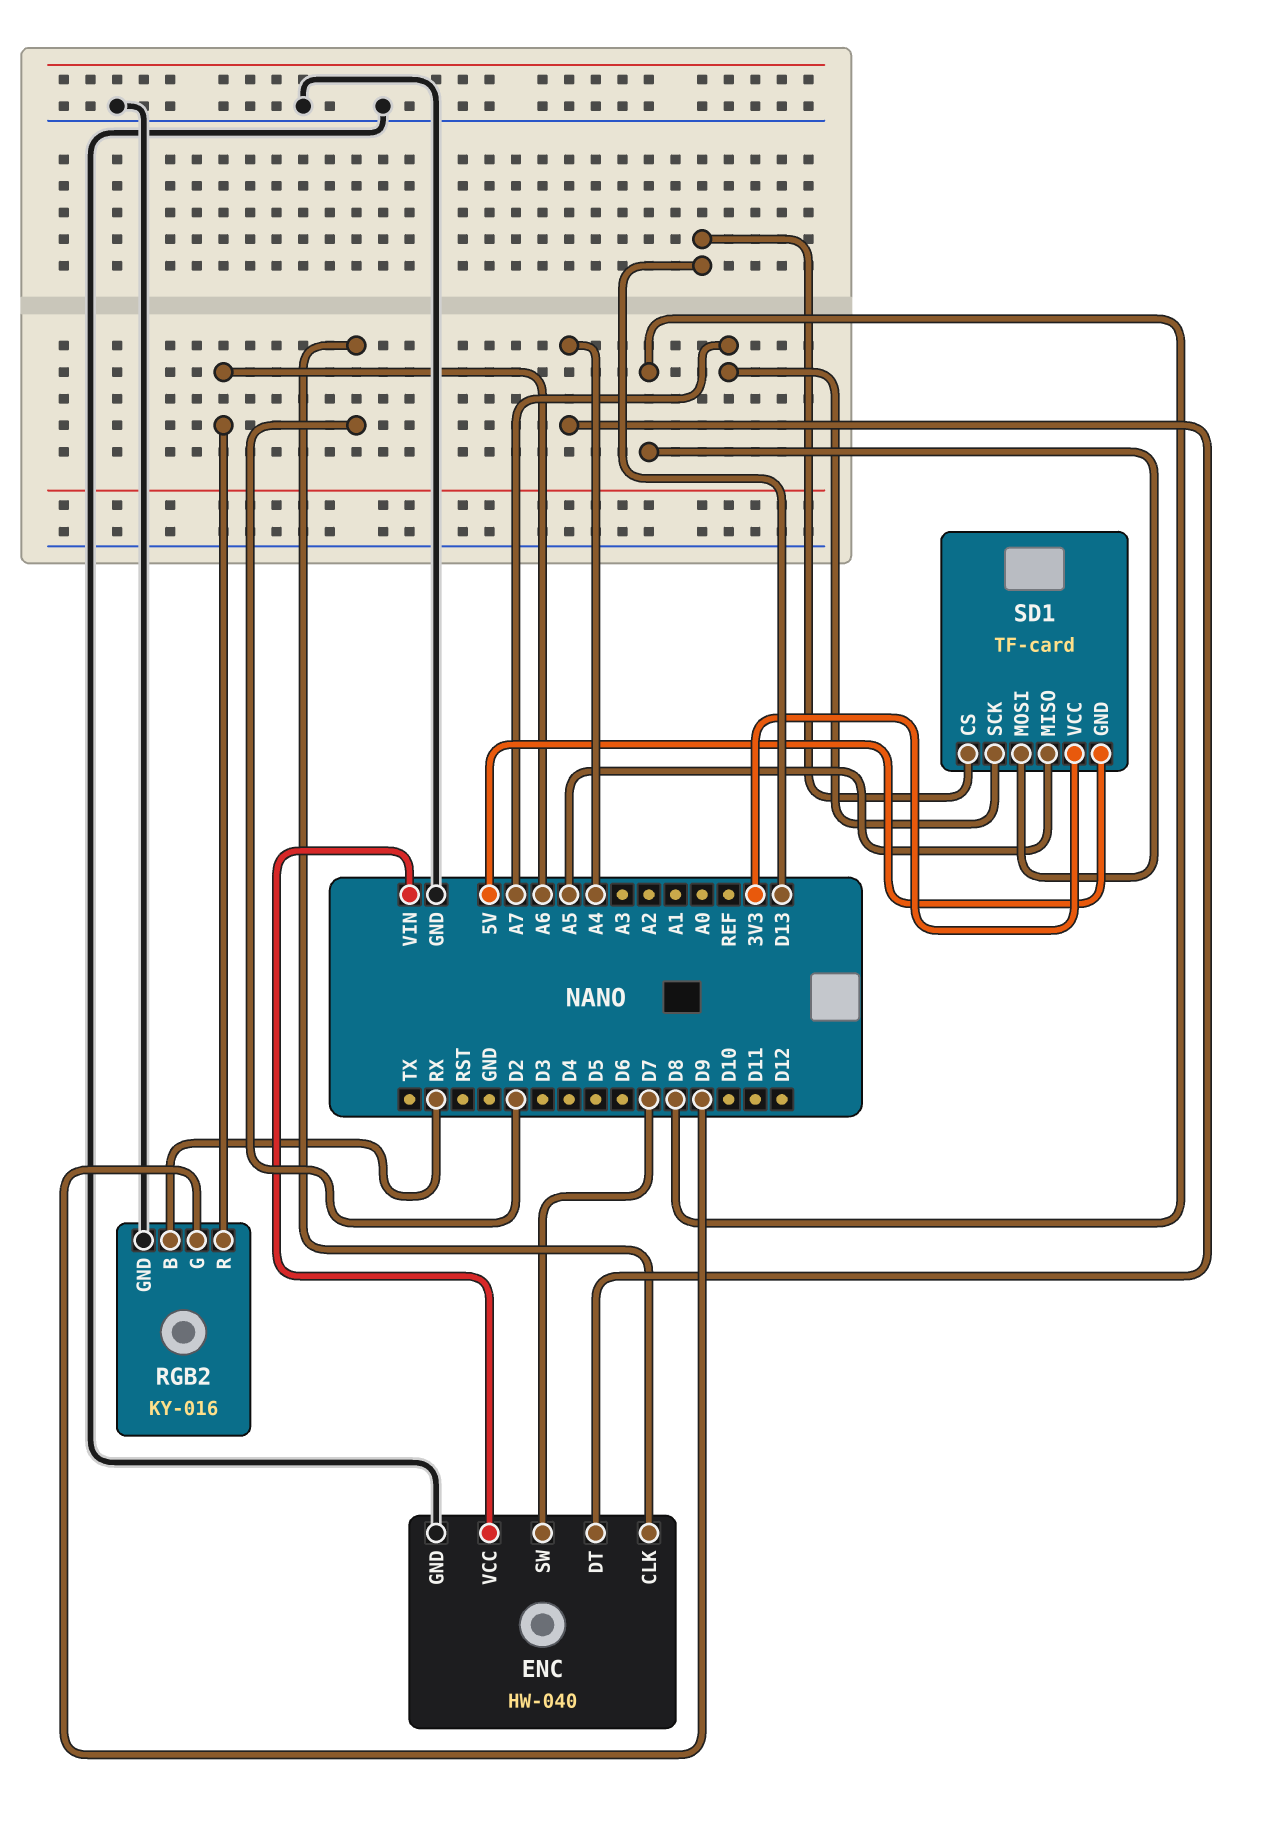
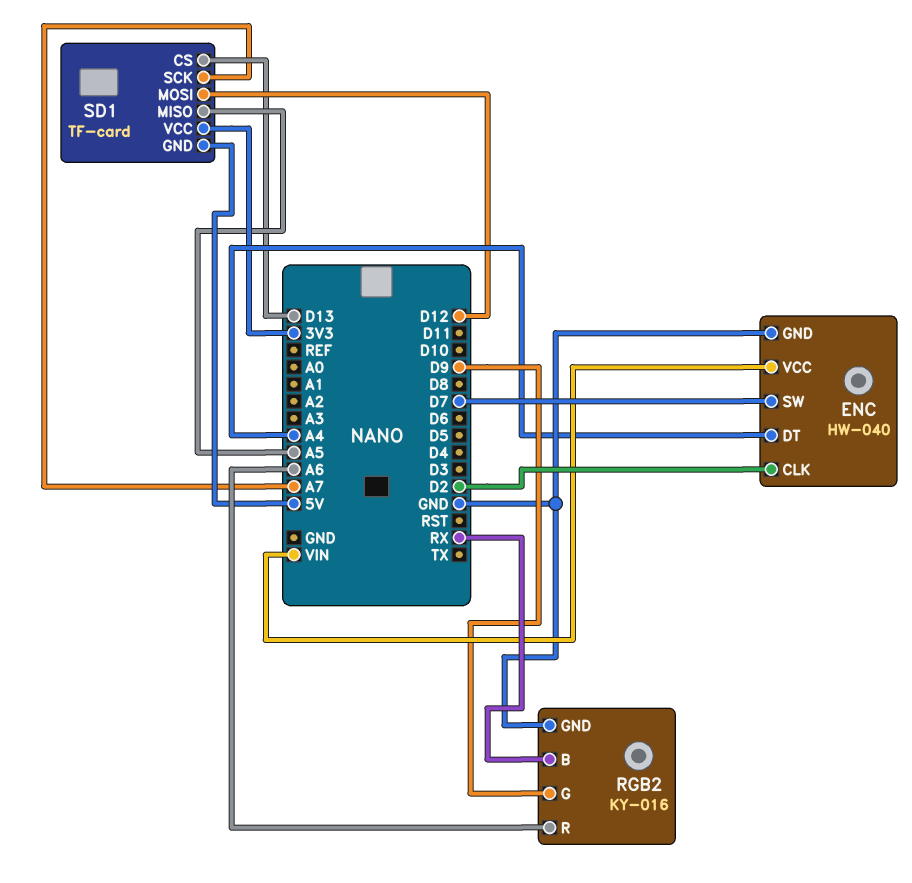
SD1 pin MOSI: D8 -> D12

